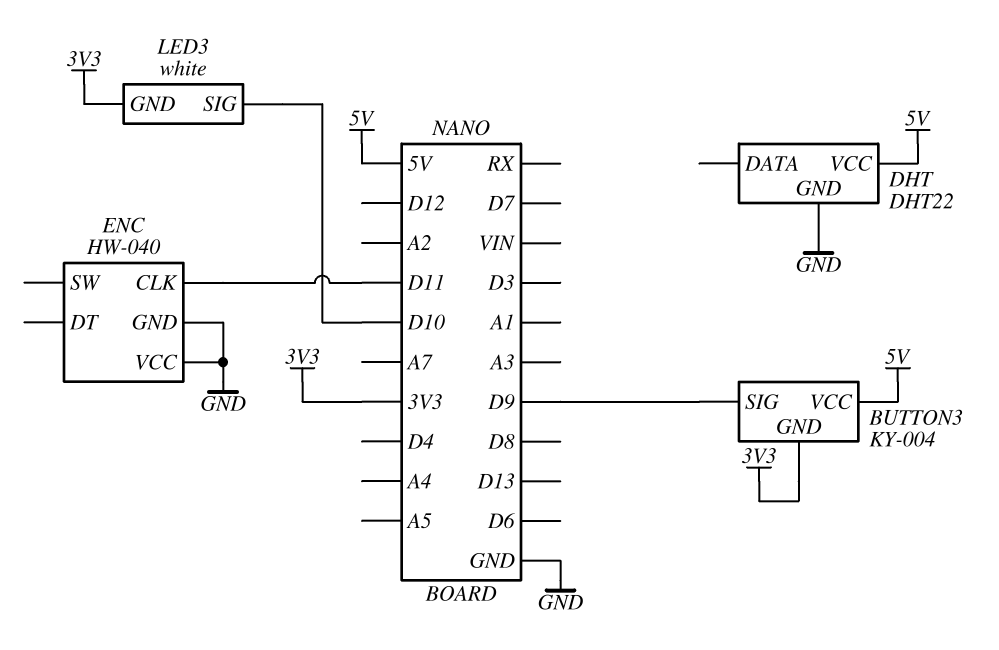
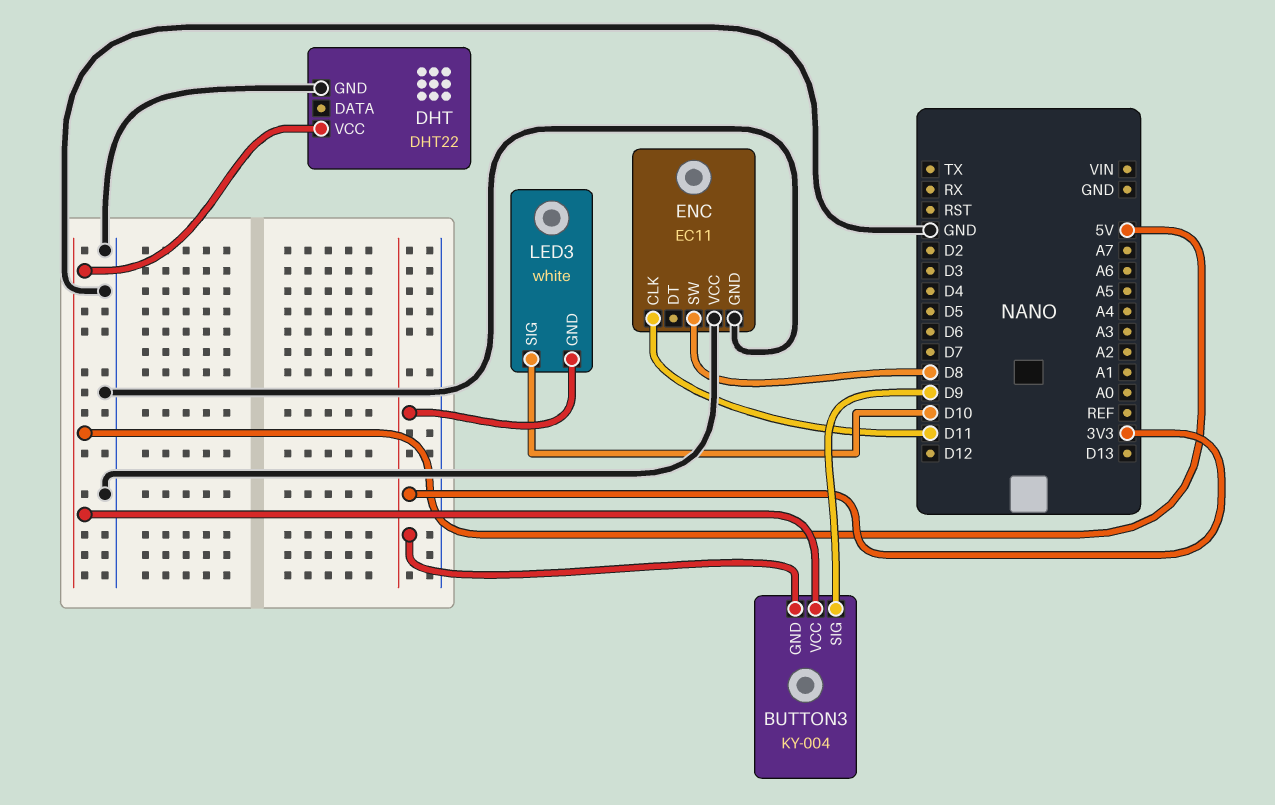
ENC: HW-040 -> EC11
ENC pin SW: none -> D8

